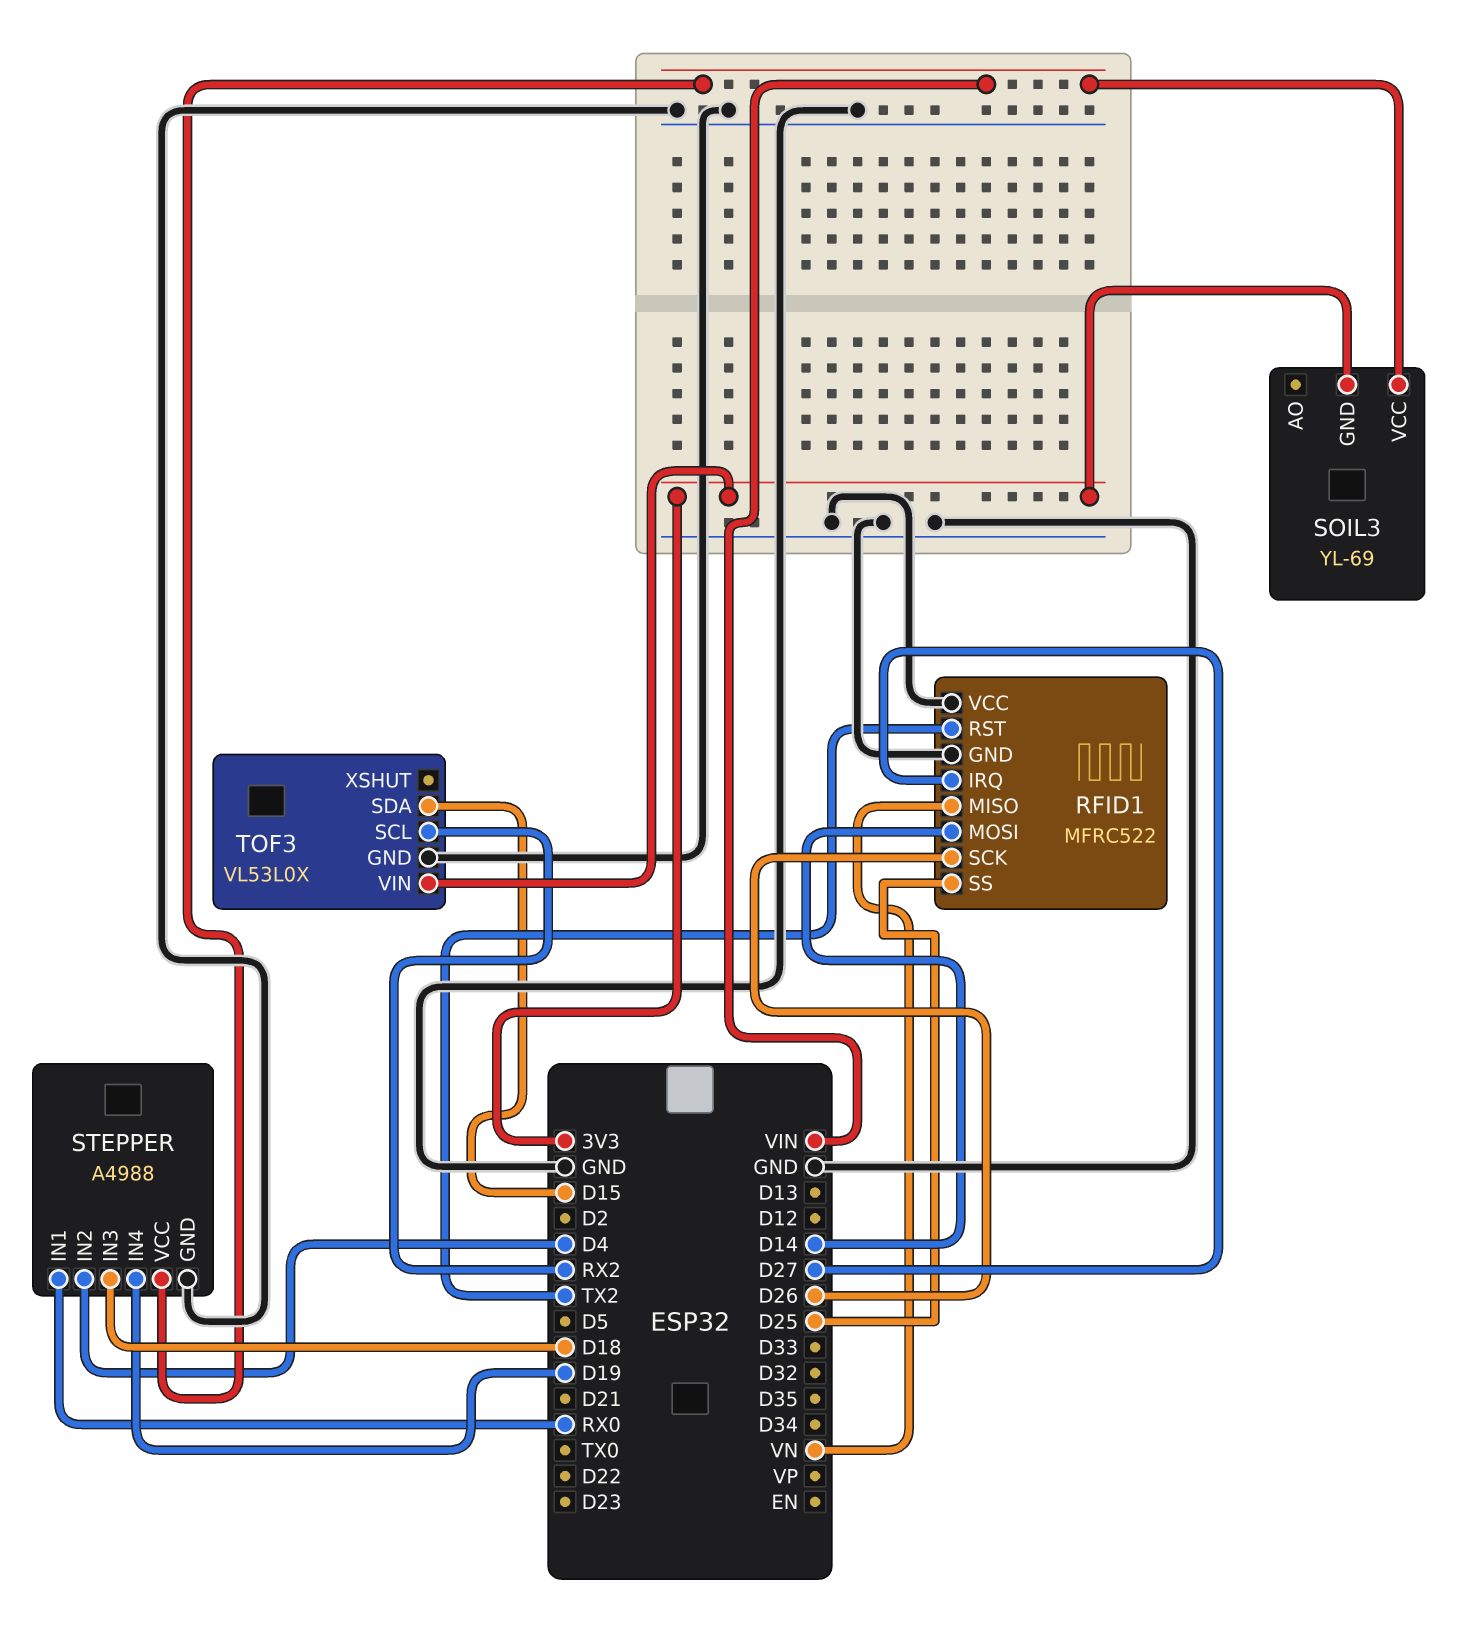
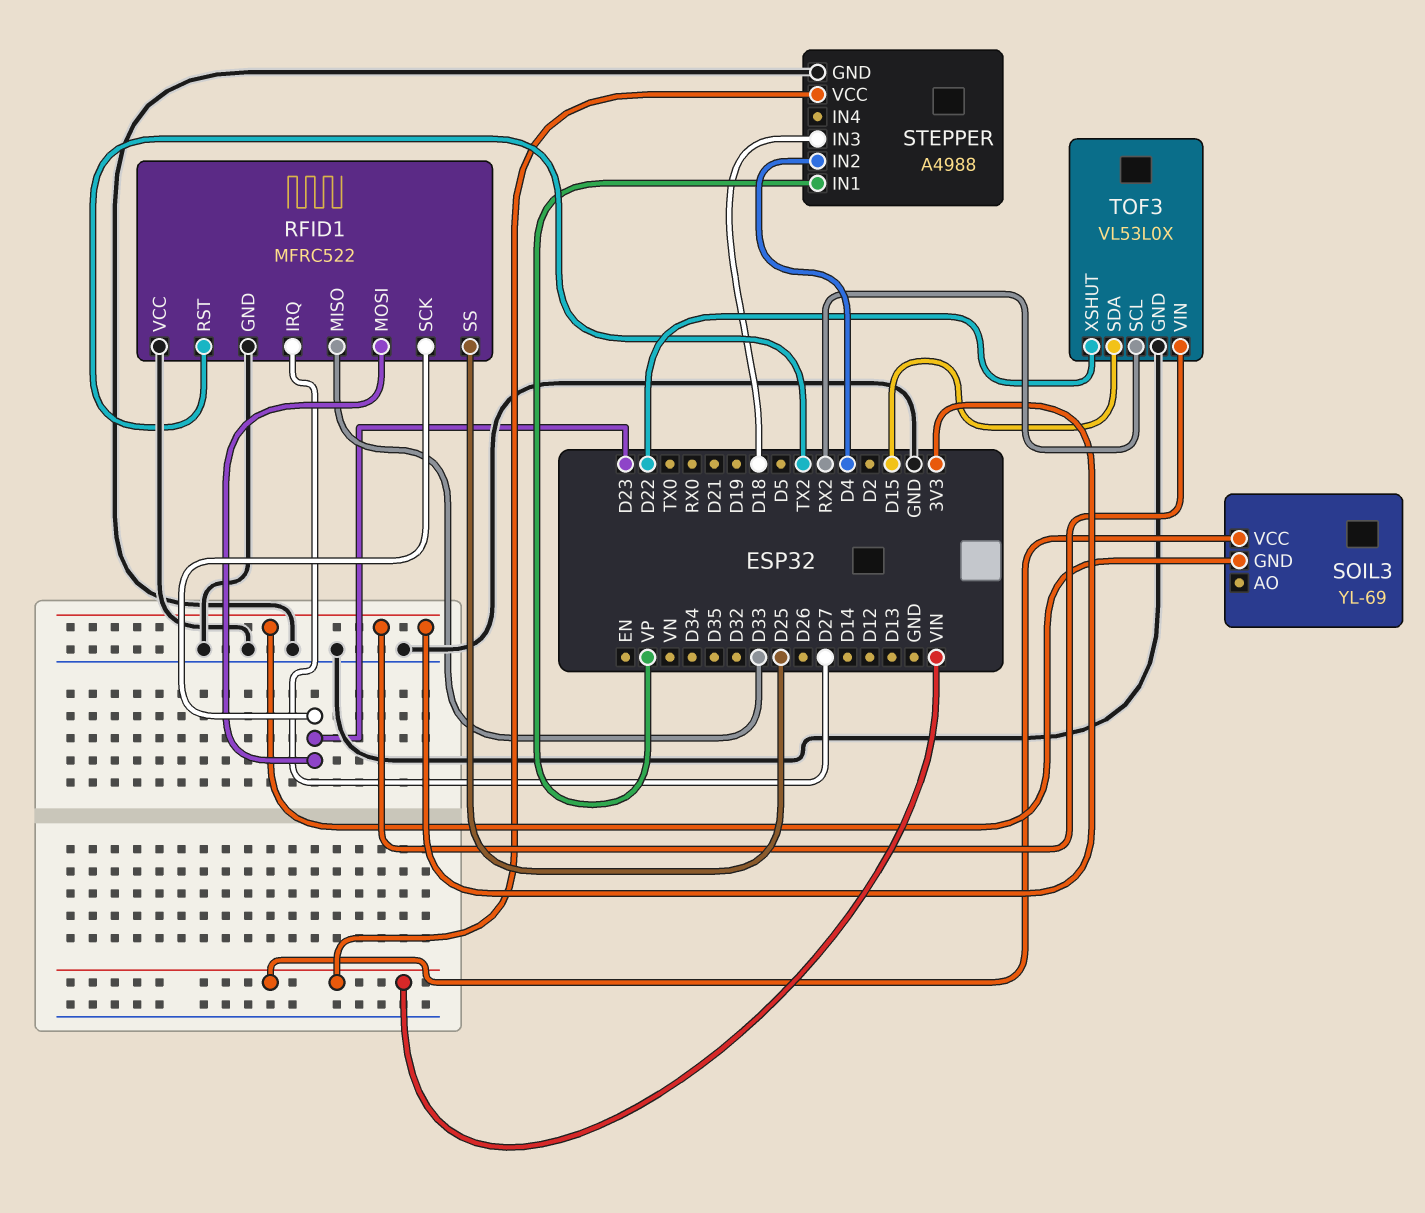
RFID1 pin MISO: VN -> D33
RFID1 pin MOSI: D14 -> D23
RFID1 pin SCK: D26 -> D23
STEPPER pin IN1: RX0 -> VP
STEPPER pin IN4: D19 -> none
TOF3 pin XSHUT: none -> D22

